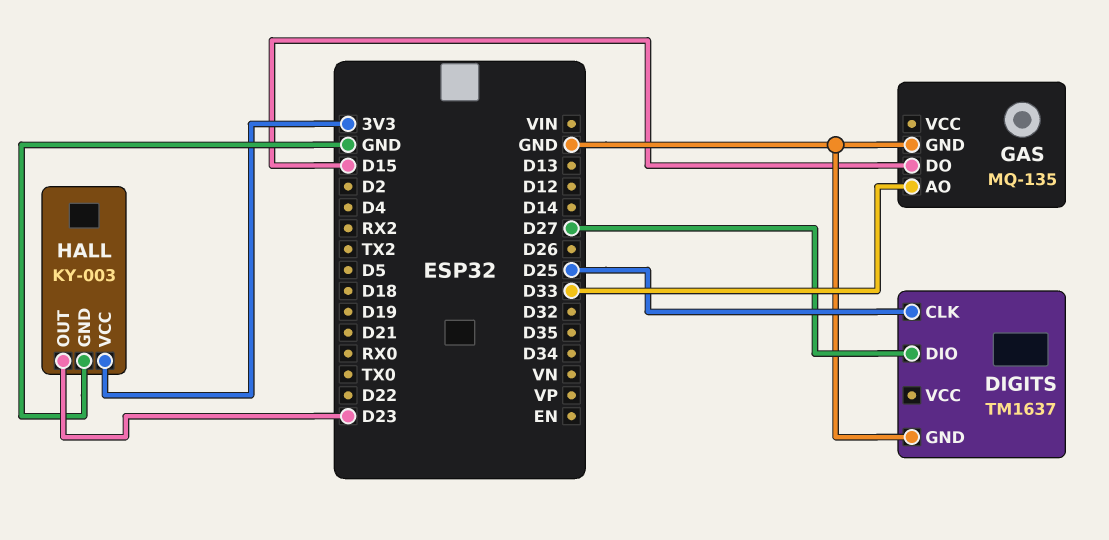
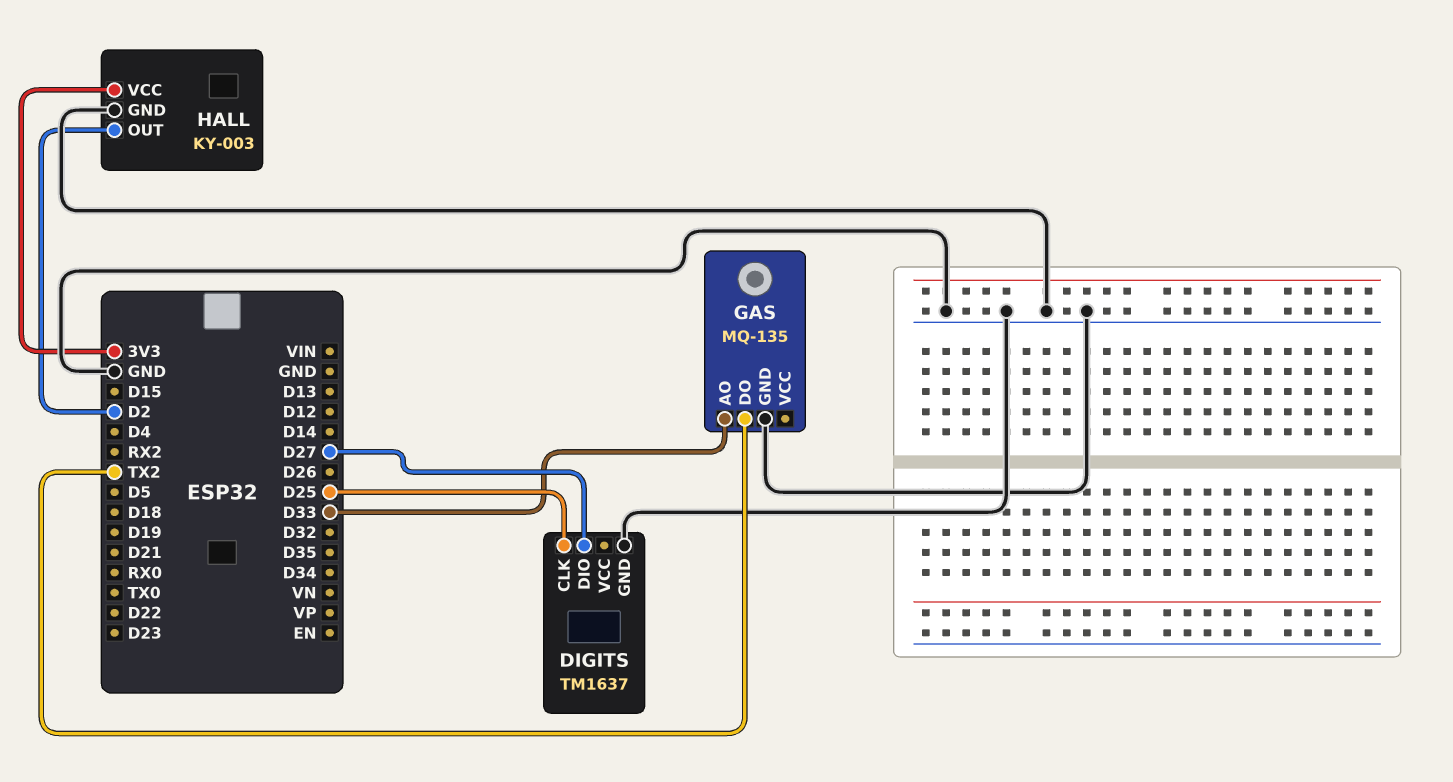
GAS pin DO: D15 -> TX2
HALL pin OUT: D23 -> D2

